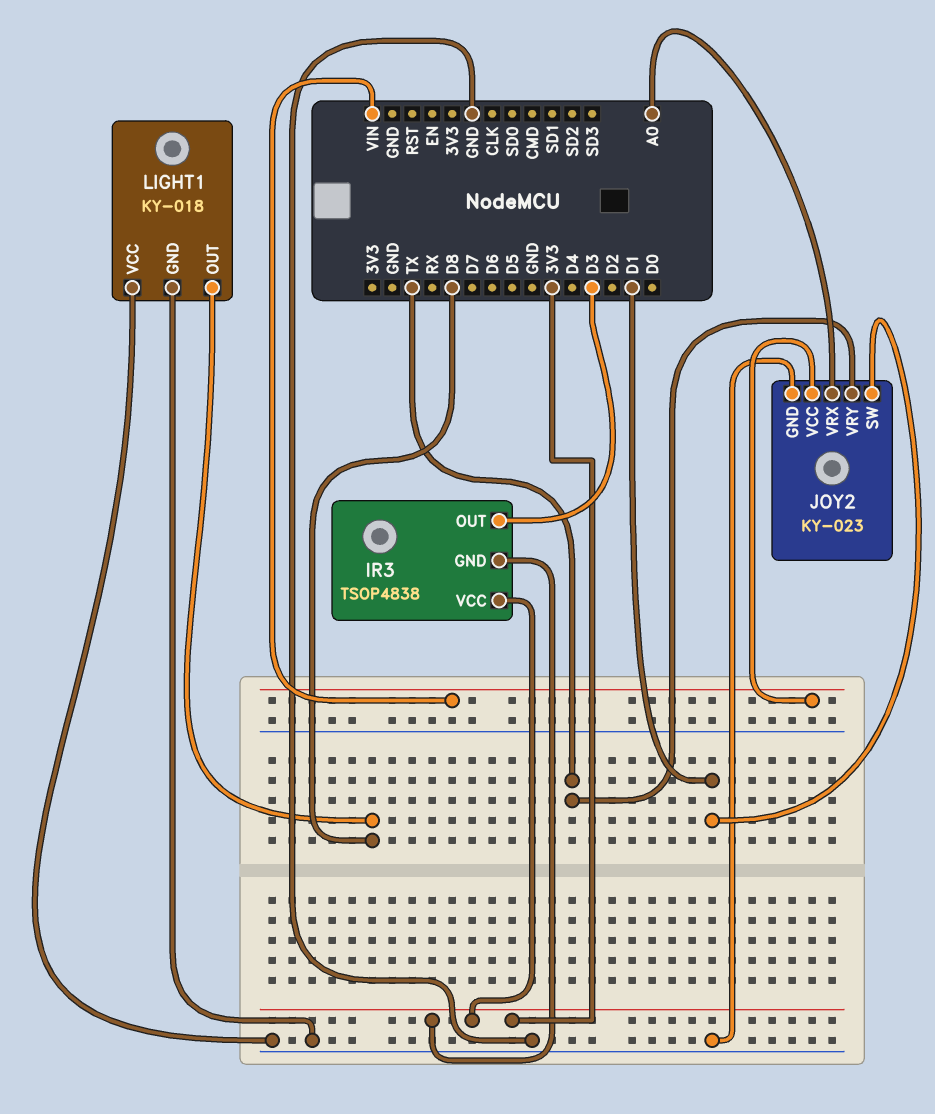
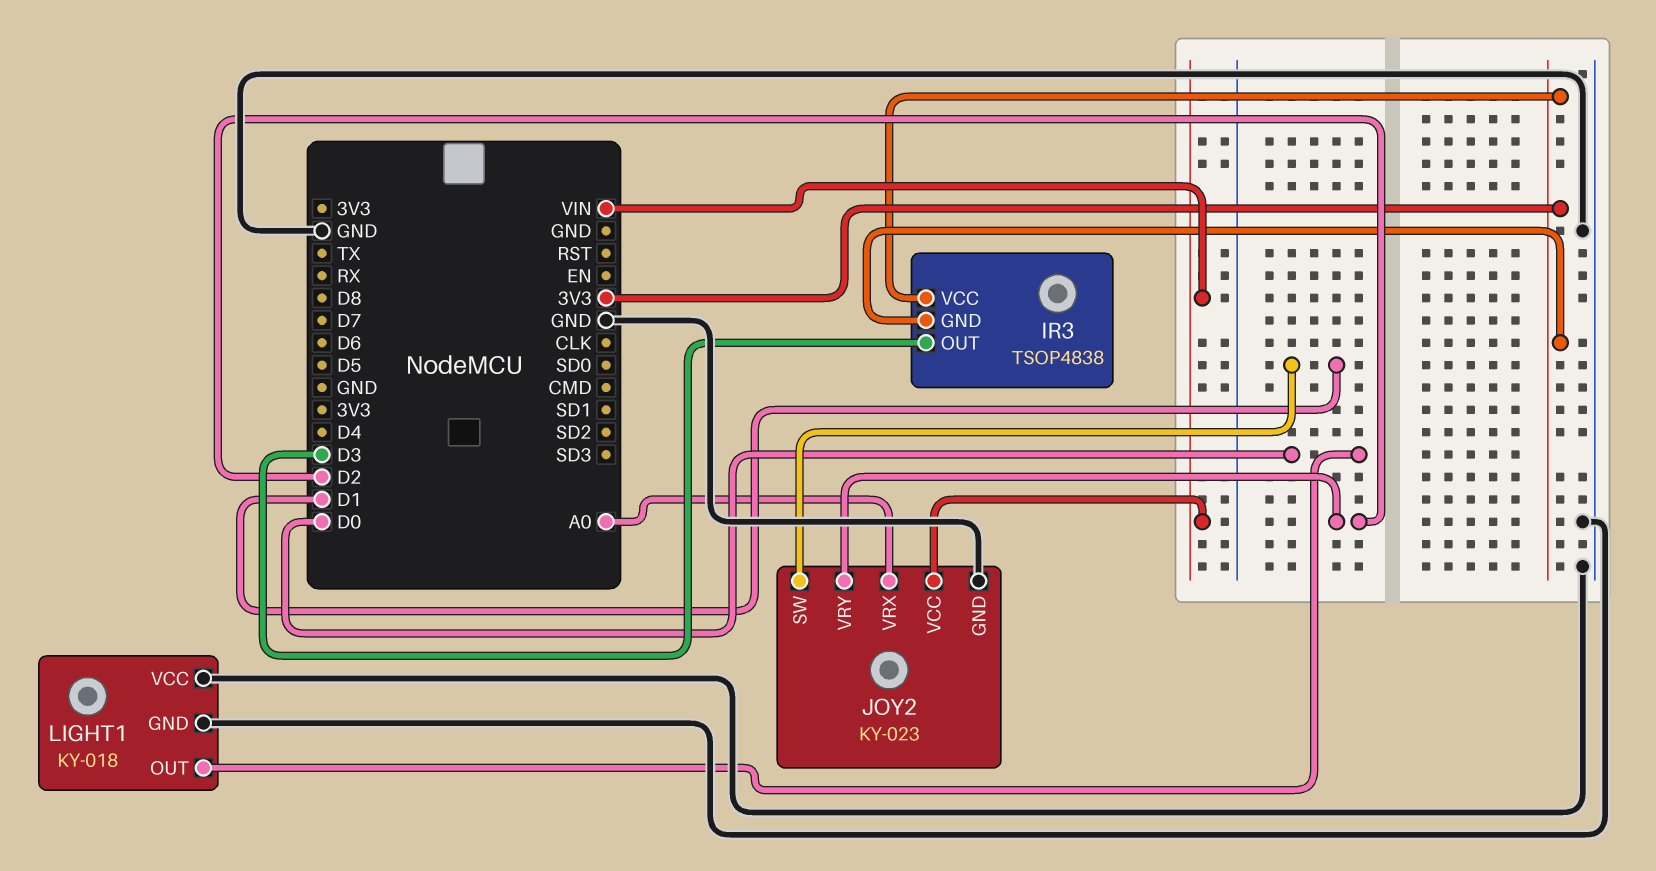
JOY2 pin VRY: TX -> D2
LIGHT1 pin OUT: D8 -> D0

